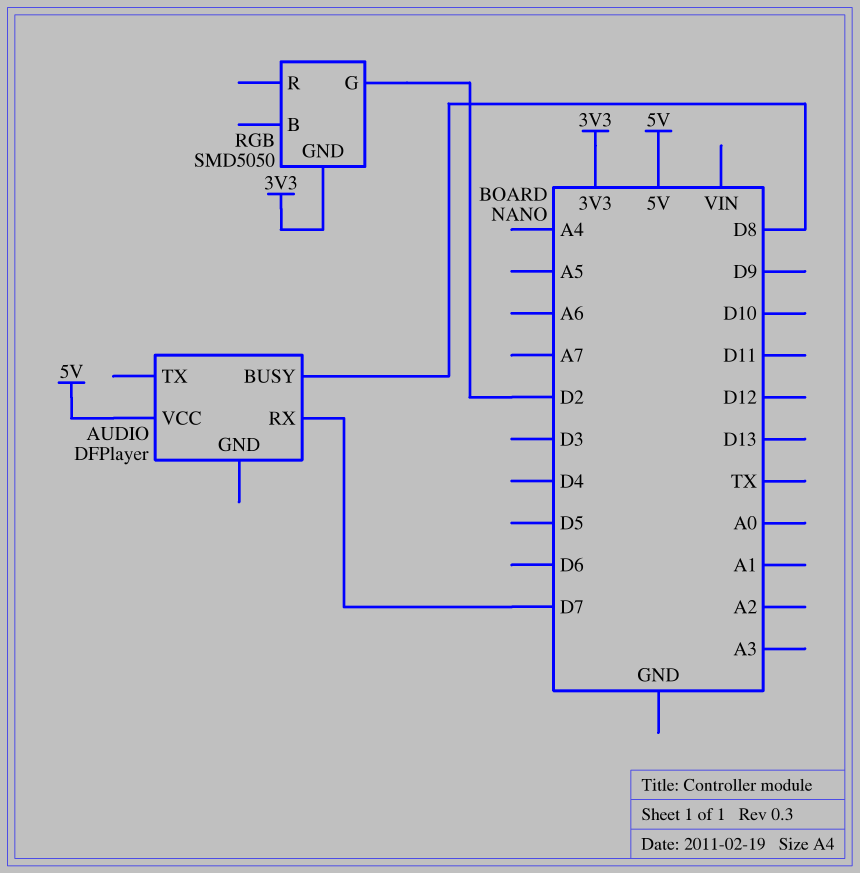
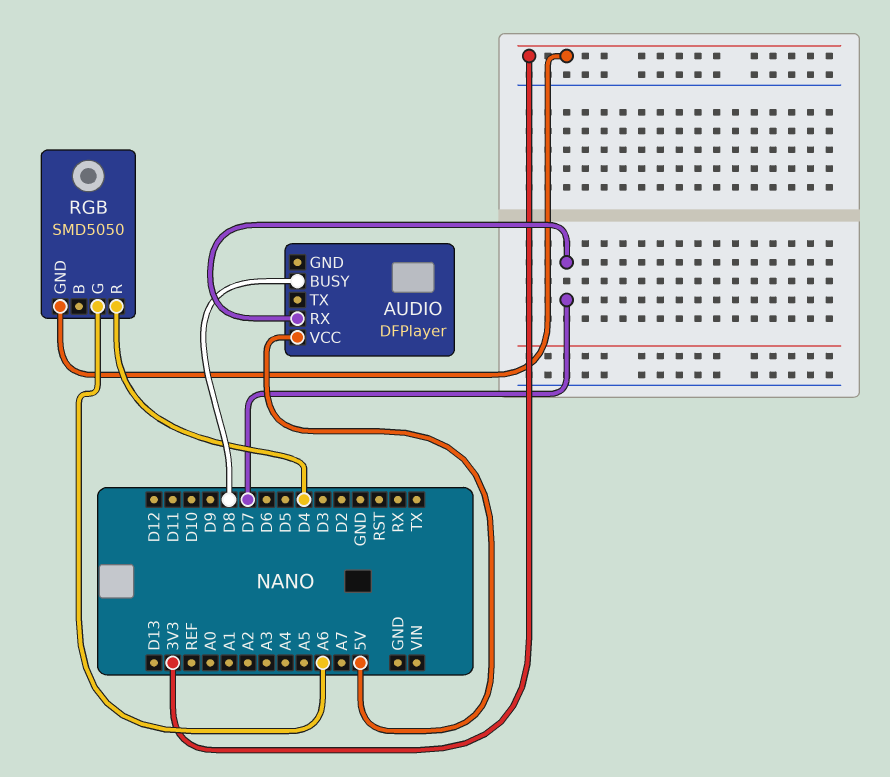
RGB pin G: D2 -> A6
RGB pin R: none -> D4

